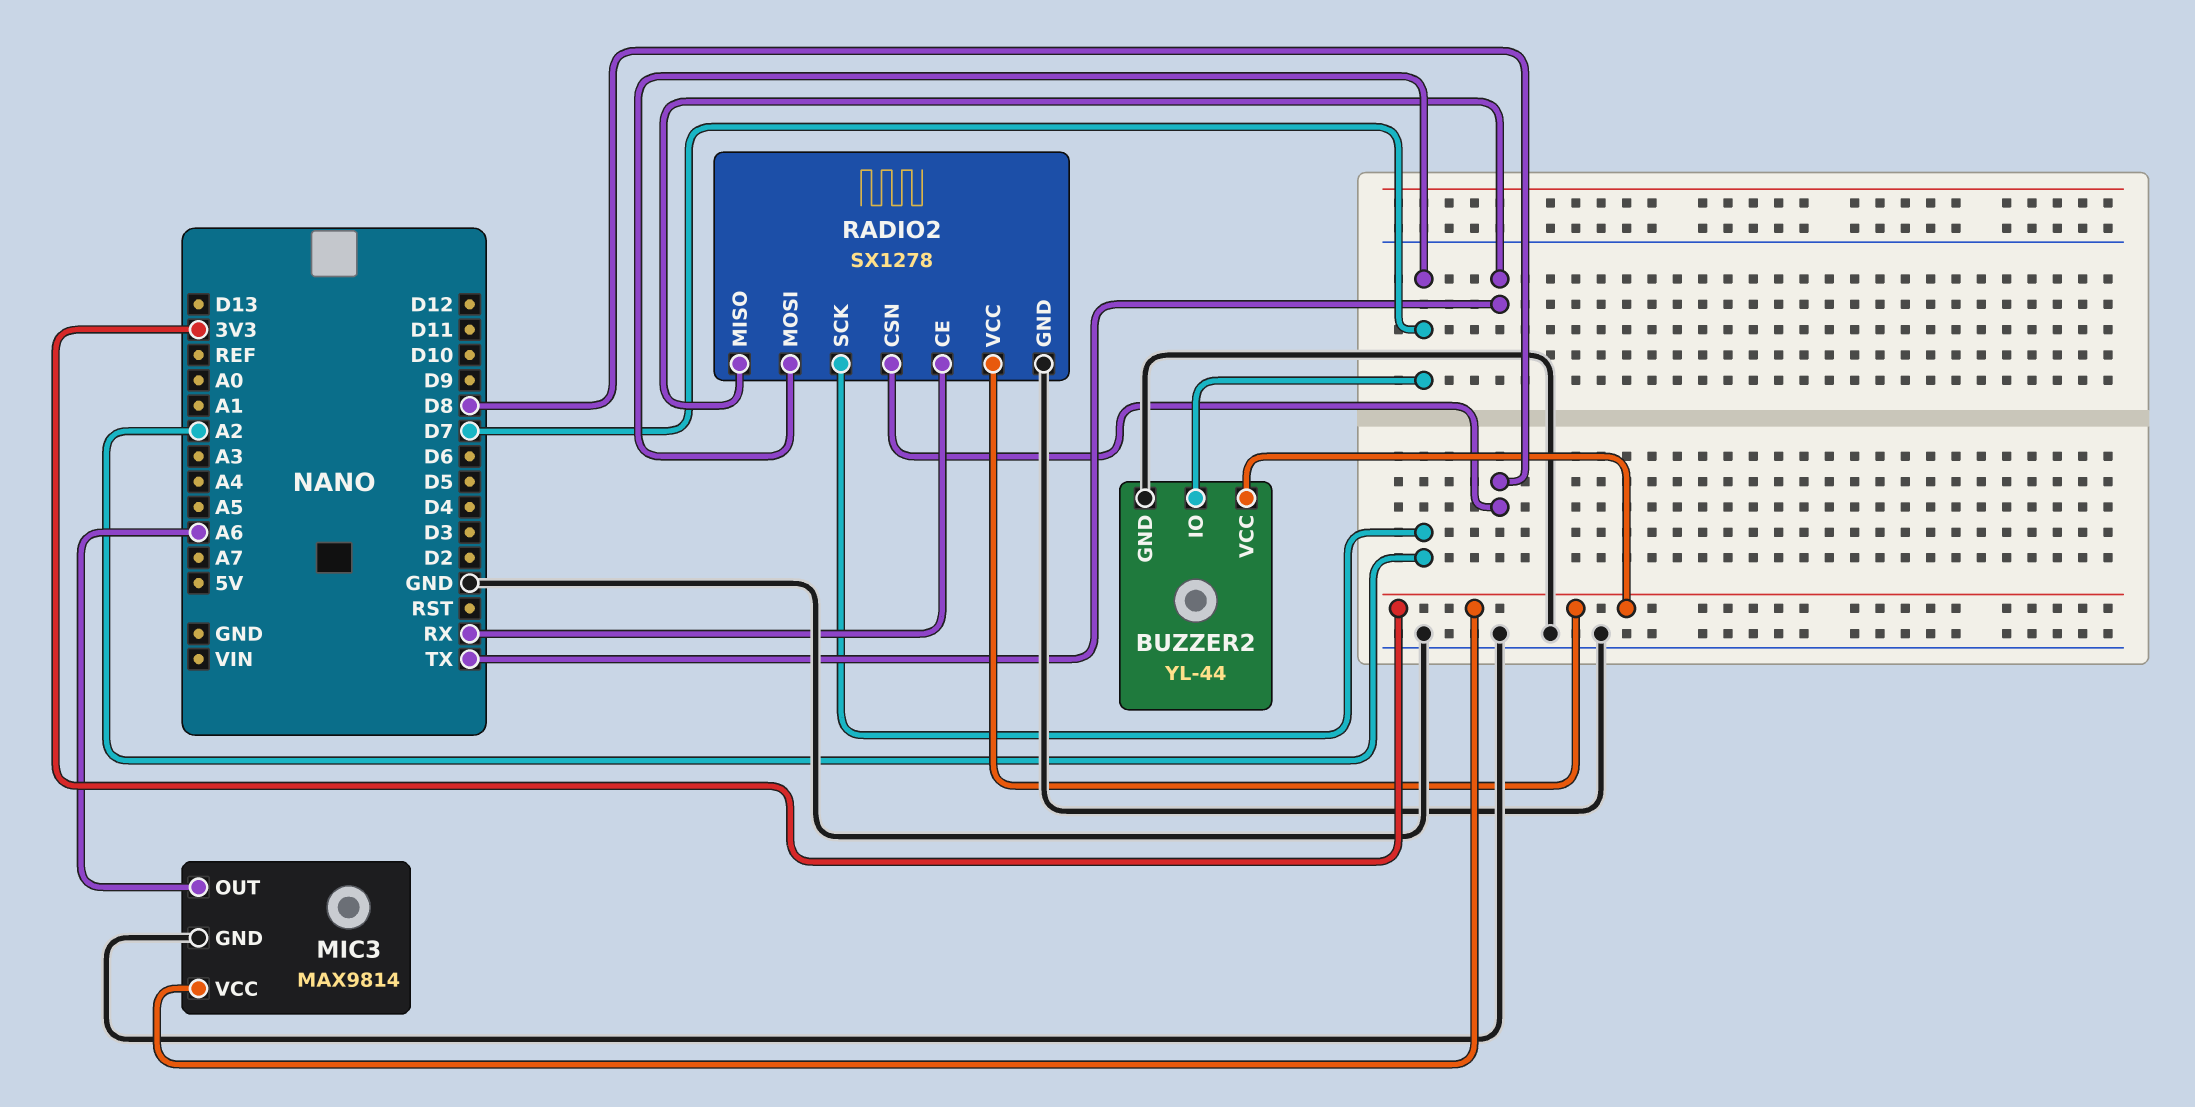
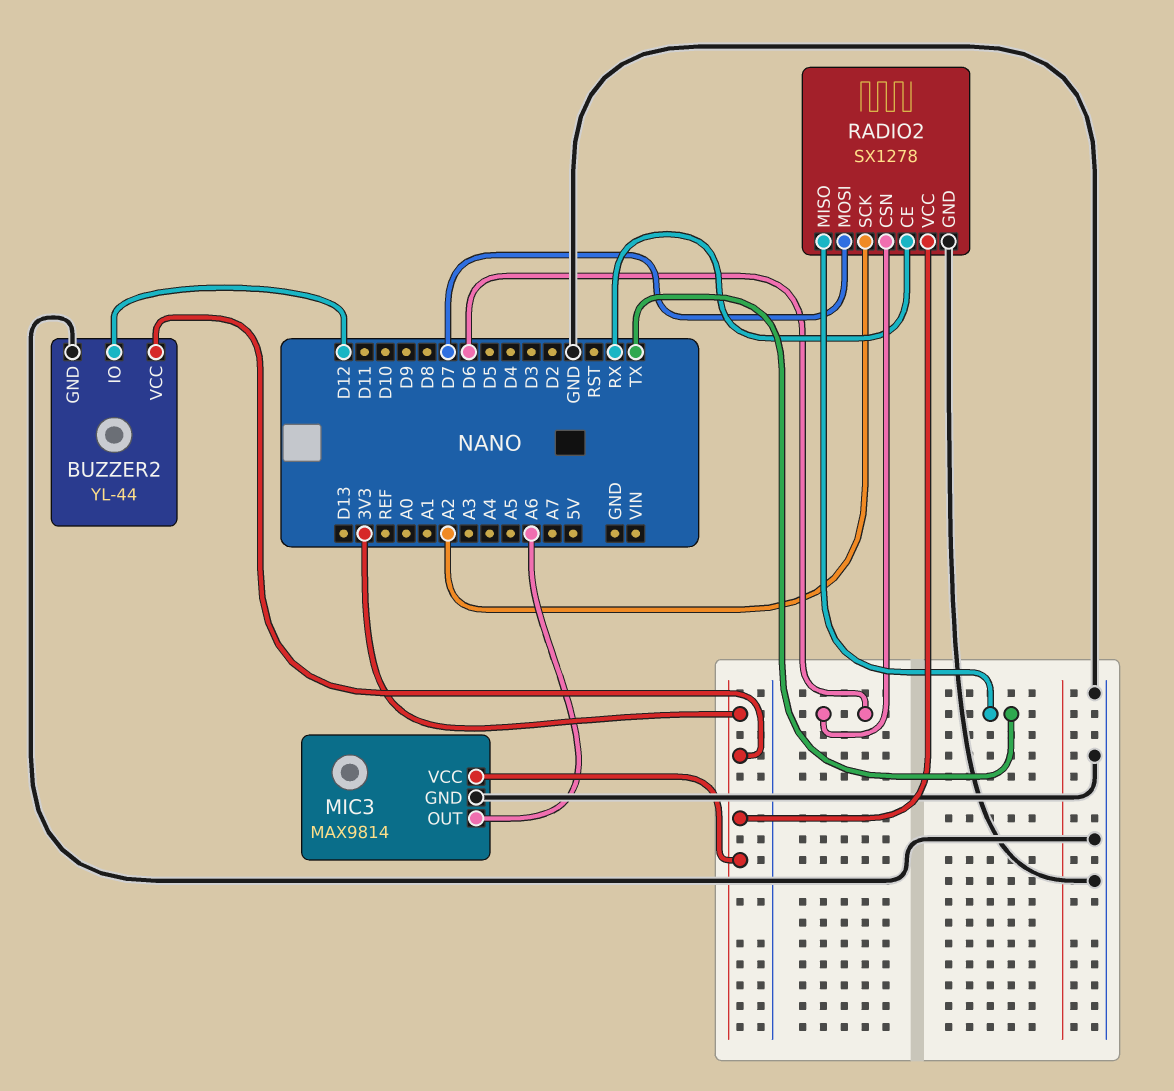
BUZZER2 pin IO: D7 -> D12
RADIO2 pin CSN: D8 -> D6

